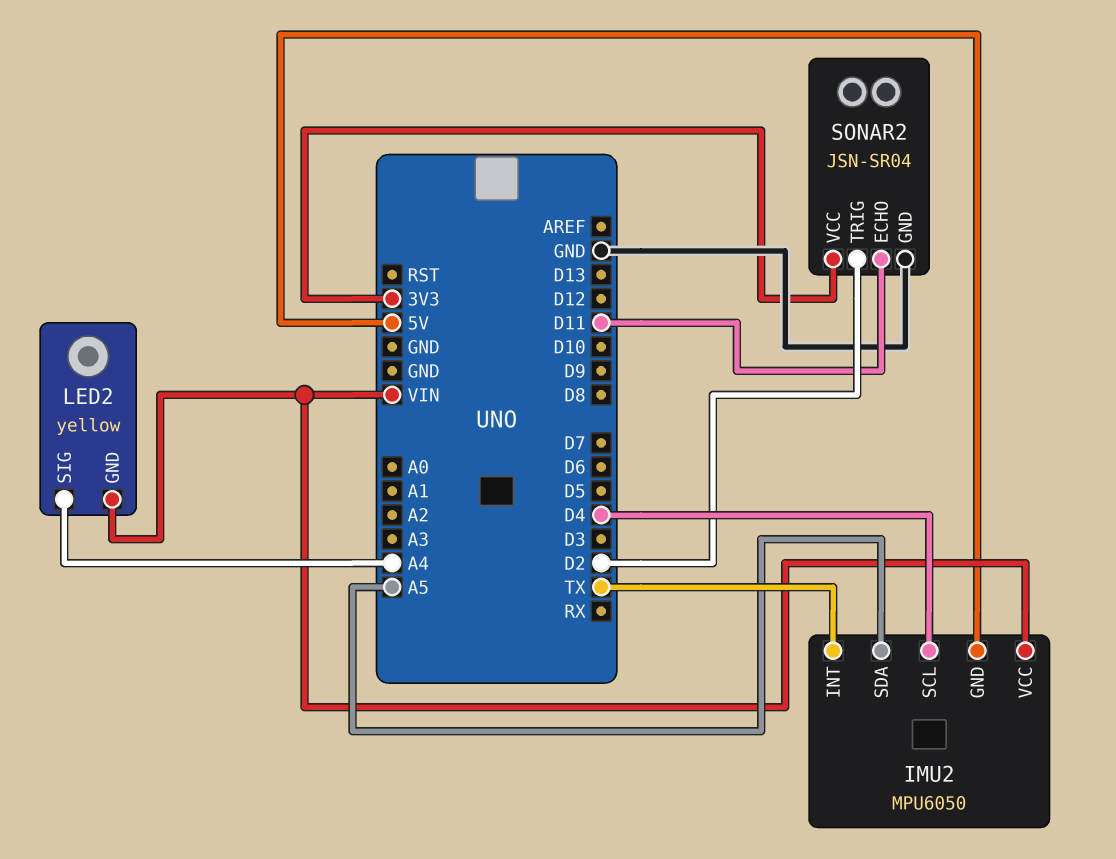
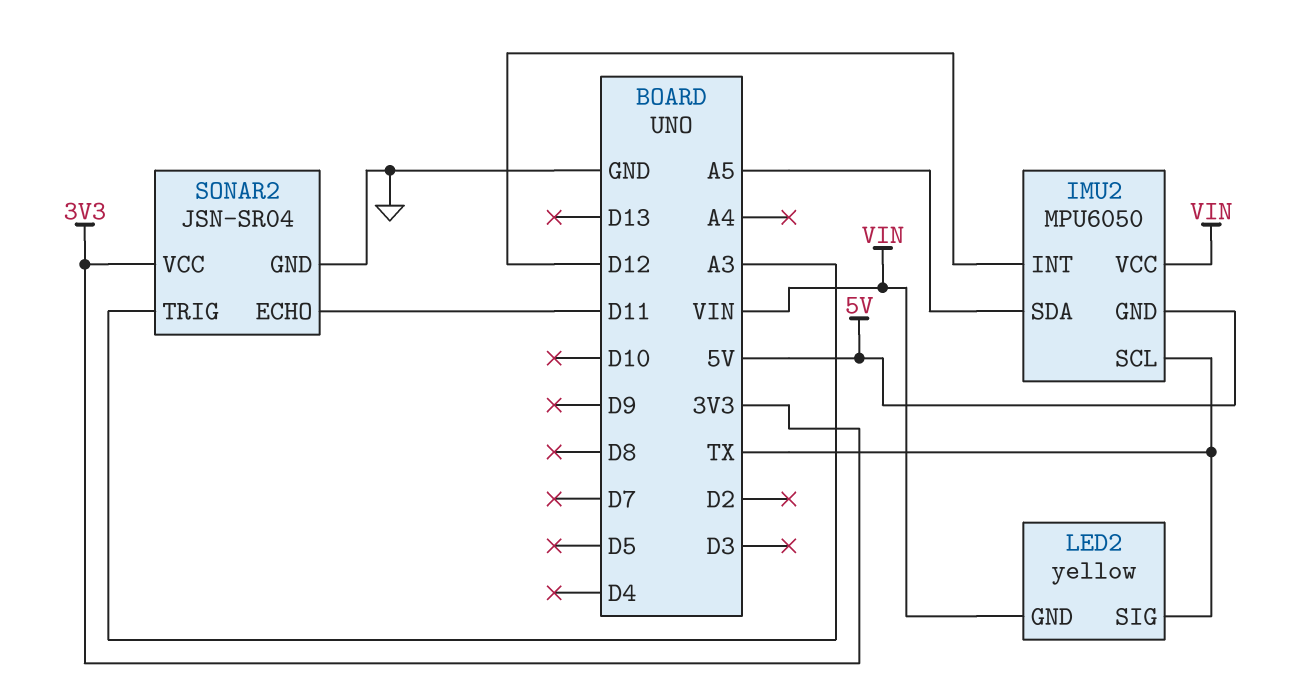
IMU2 pin INT: TX -> D12
IMU2 pin SCL: D4 -> TX
LED2 pin SIG: A4 -> TX
SONAR2 pin TRIG: D2 -> A3

